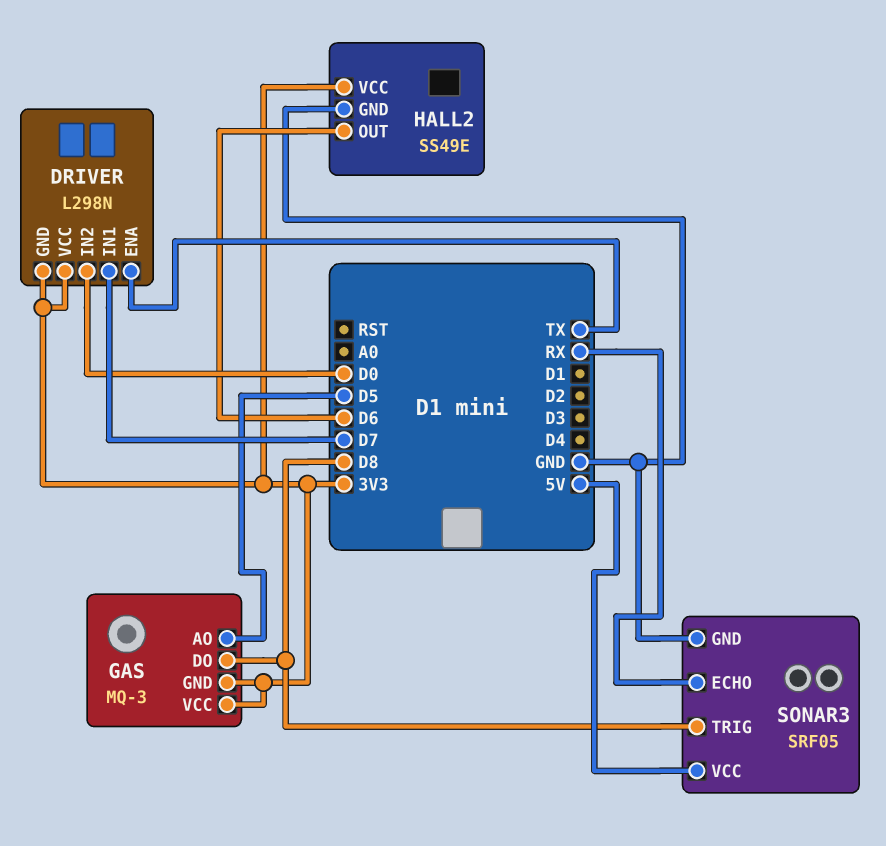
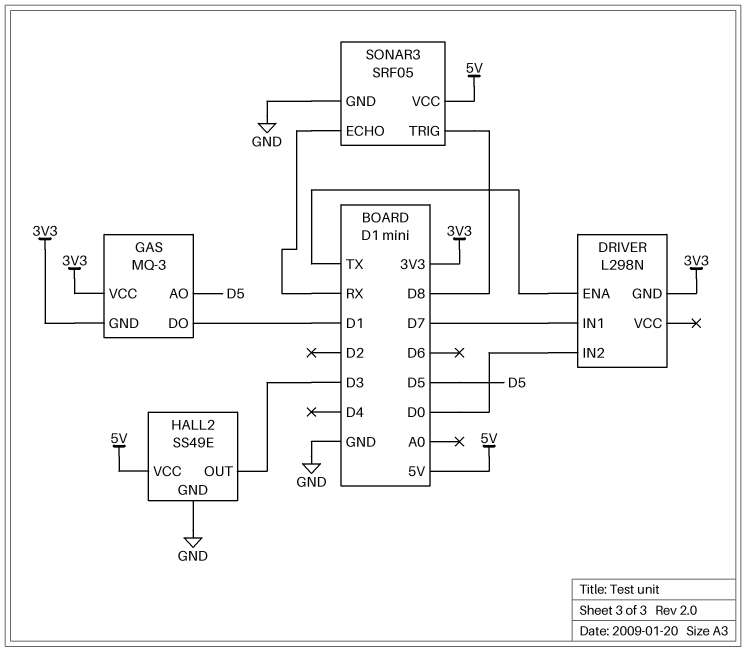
DRIVER pin VCC: 3V3 -> none
GAS pin DO: D8 -> D1
HALL2 pin OUT: D6 -> D3
HALL2 pin VCC: 3V3 -> 5V

